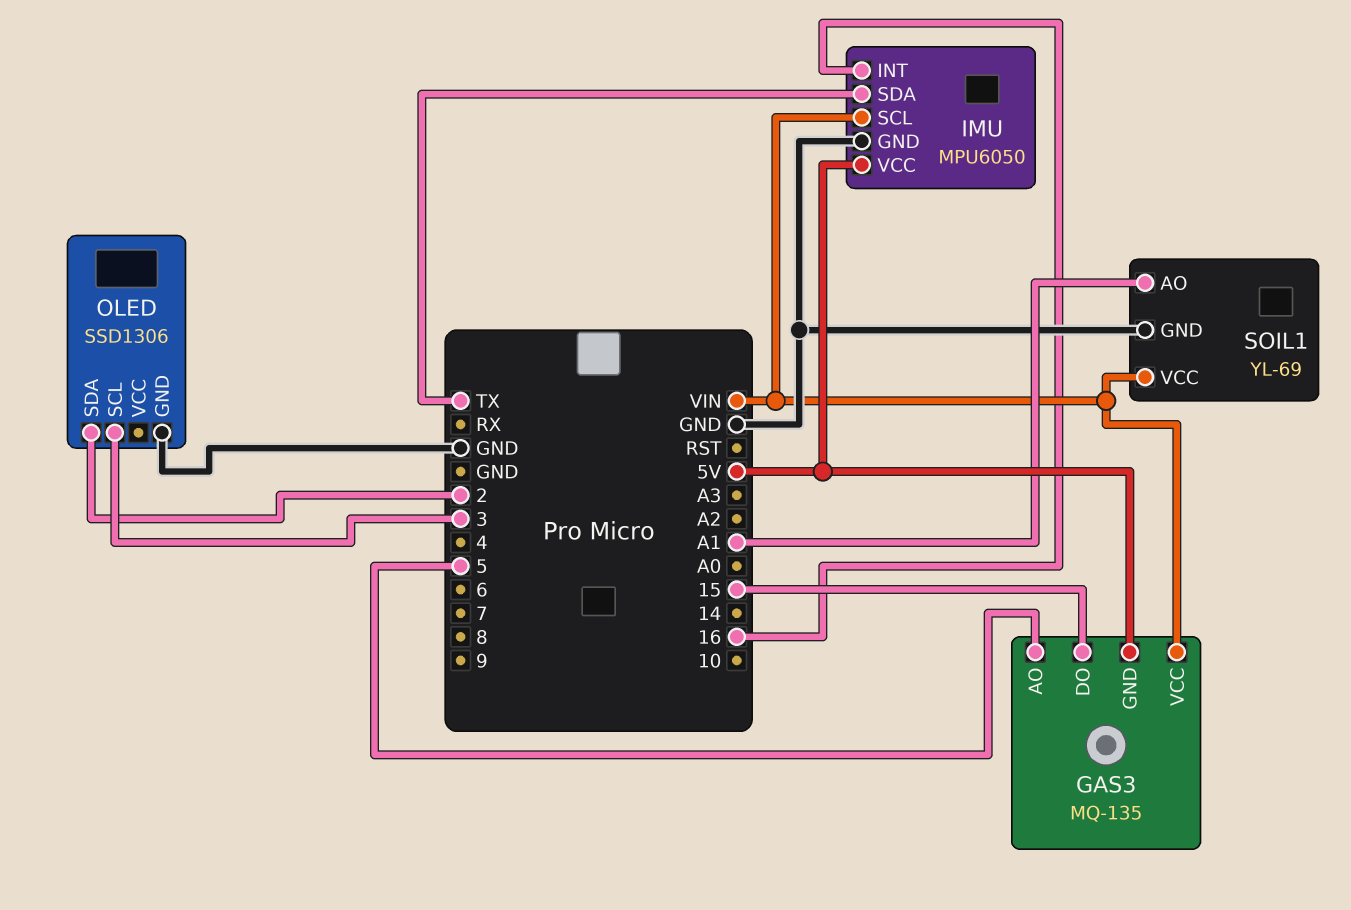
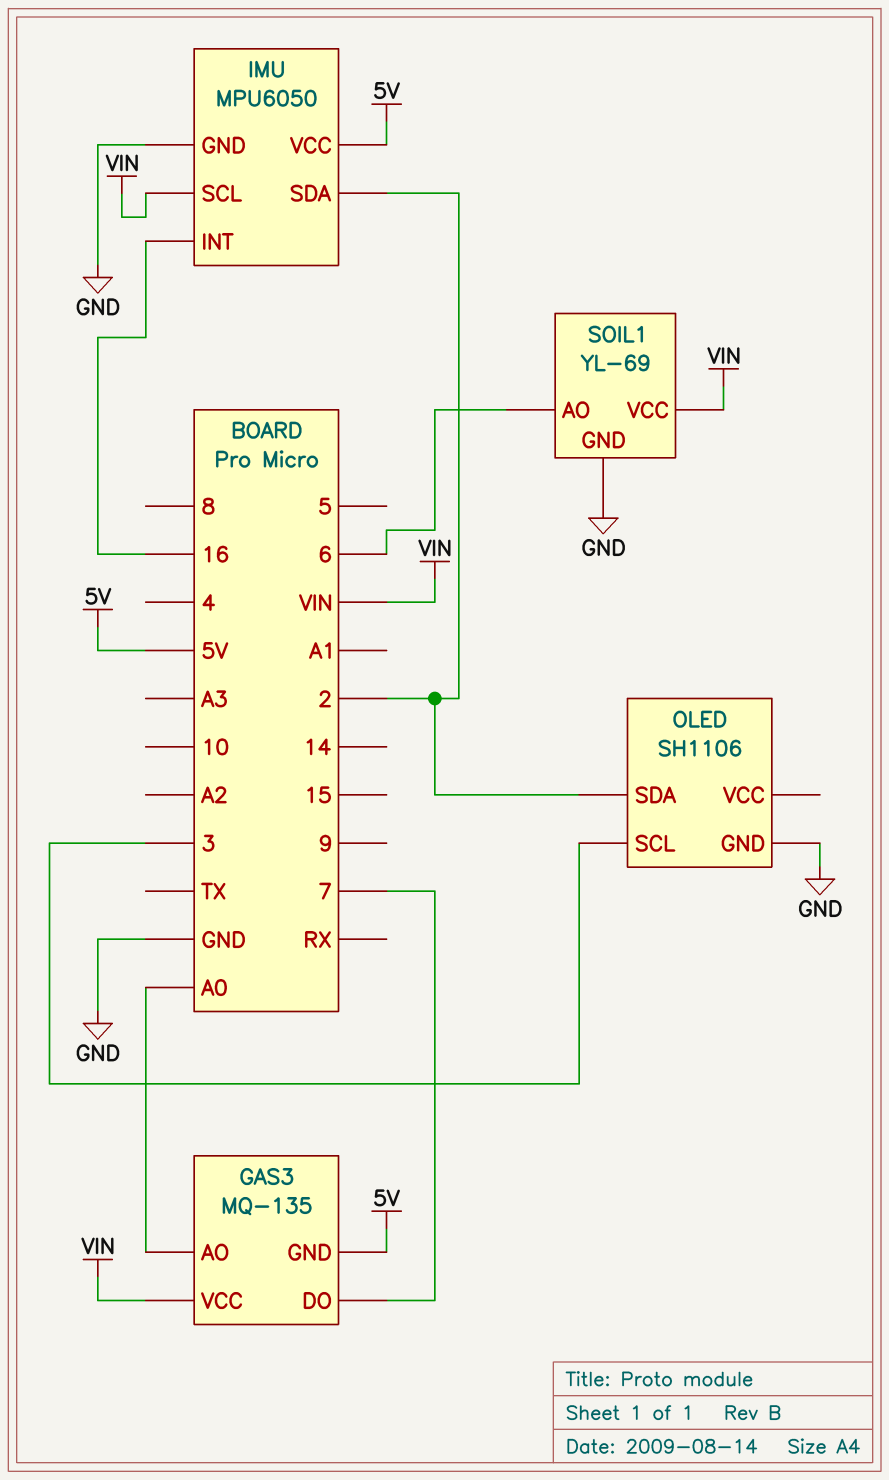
GAS3 pin AO: 5 -> A0
GAS3 pin DO: 15 -> 7
IMU pin SDA: TX -> 2
OLED: SSD1306 -> SH1106
SOIL1 pin AO: A1 -> 6

